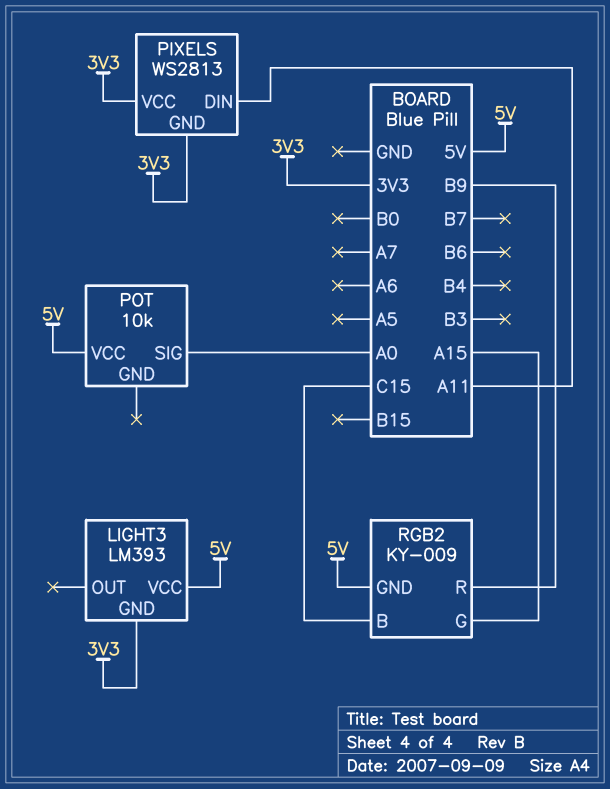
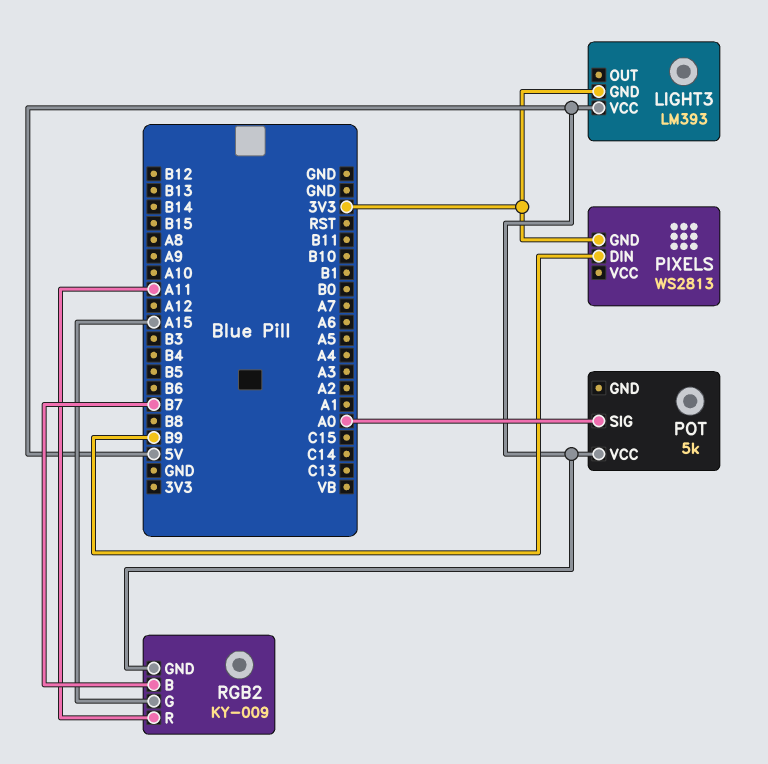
PIXELS pin DIN: A11 -> B9
PIXELS pin VCC: 3V3 -> none
POT: 10k -> 5k
RGB2 pin B: C15 -> B7
RGB2 pin R: B9 -> A11

